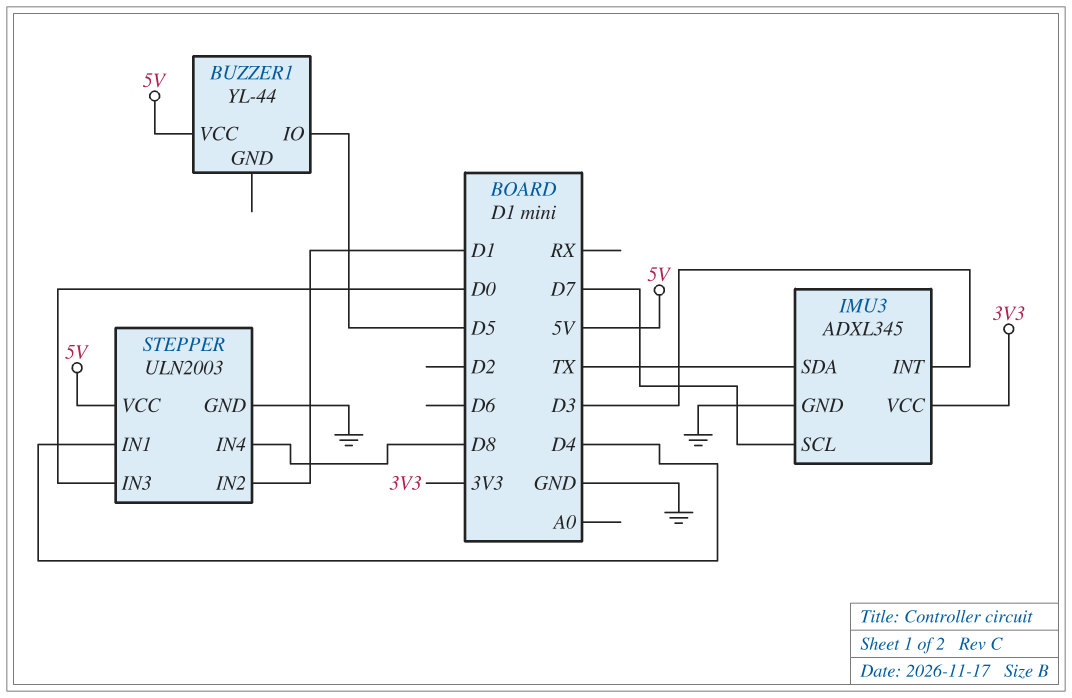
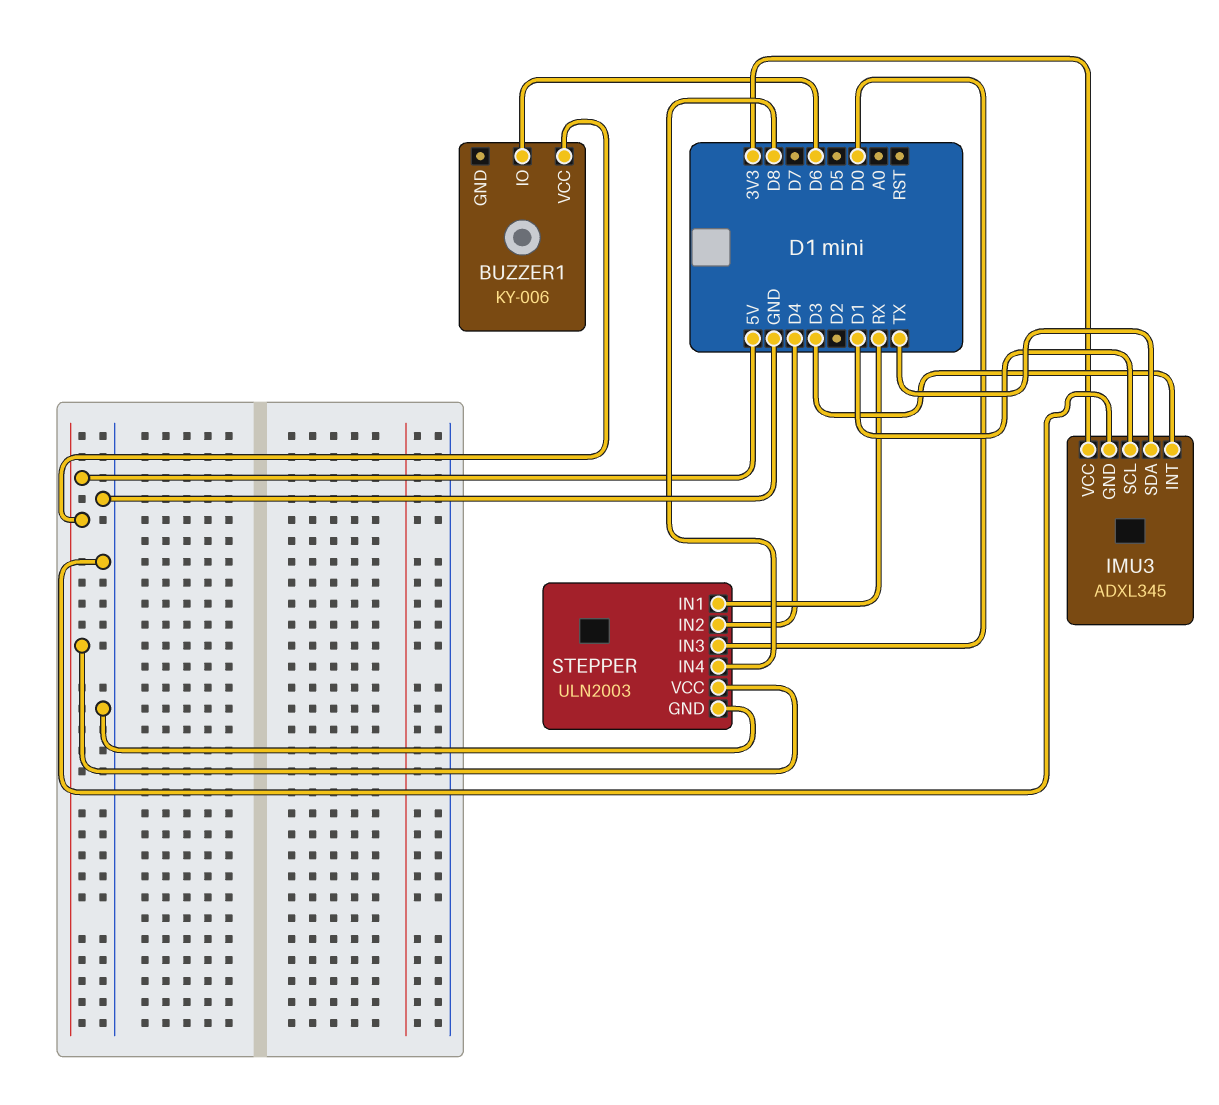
BUZZER1: YL-44 -> KY-006
BUZZER1 pin IO: D5 -> D6
IMU3 pin SCL: D7 -> D1
STEPPER pin IN1: D4 -> RX
STEPPER pin IN2: D1 -> D4

